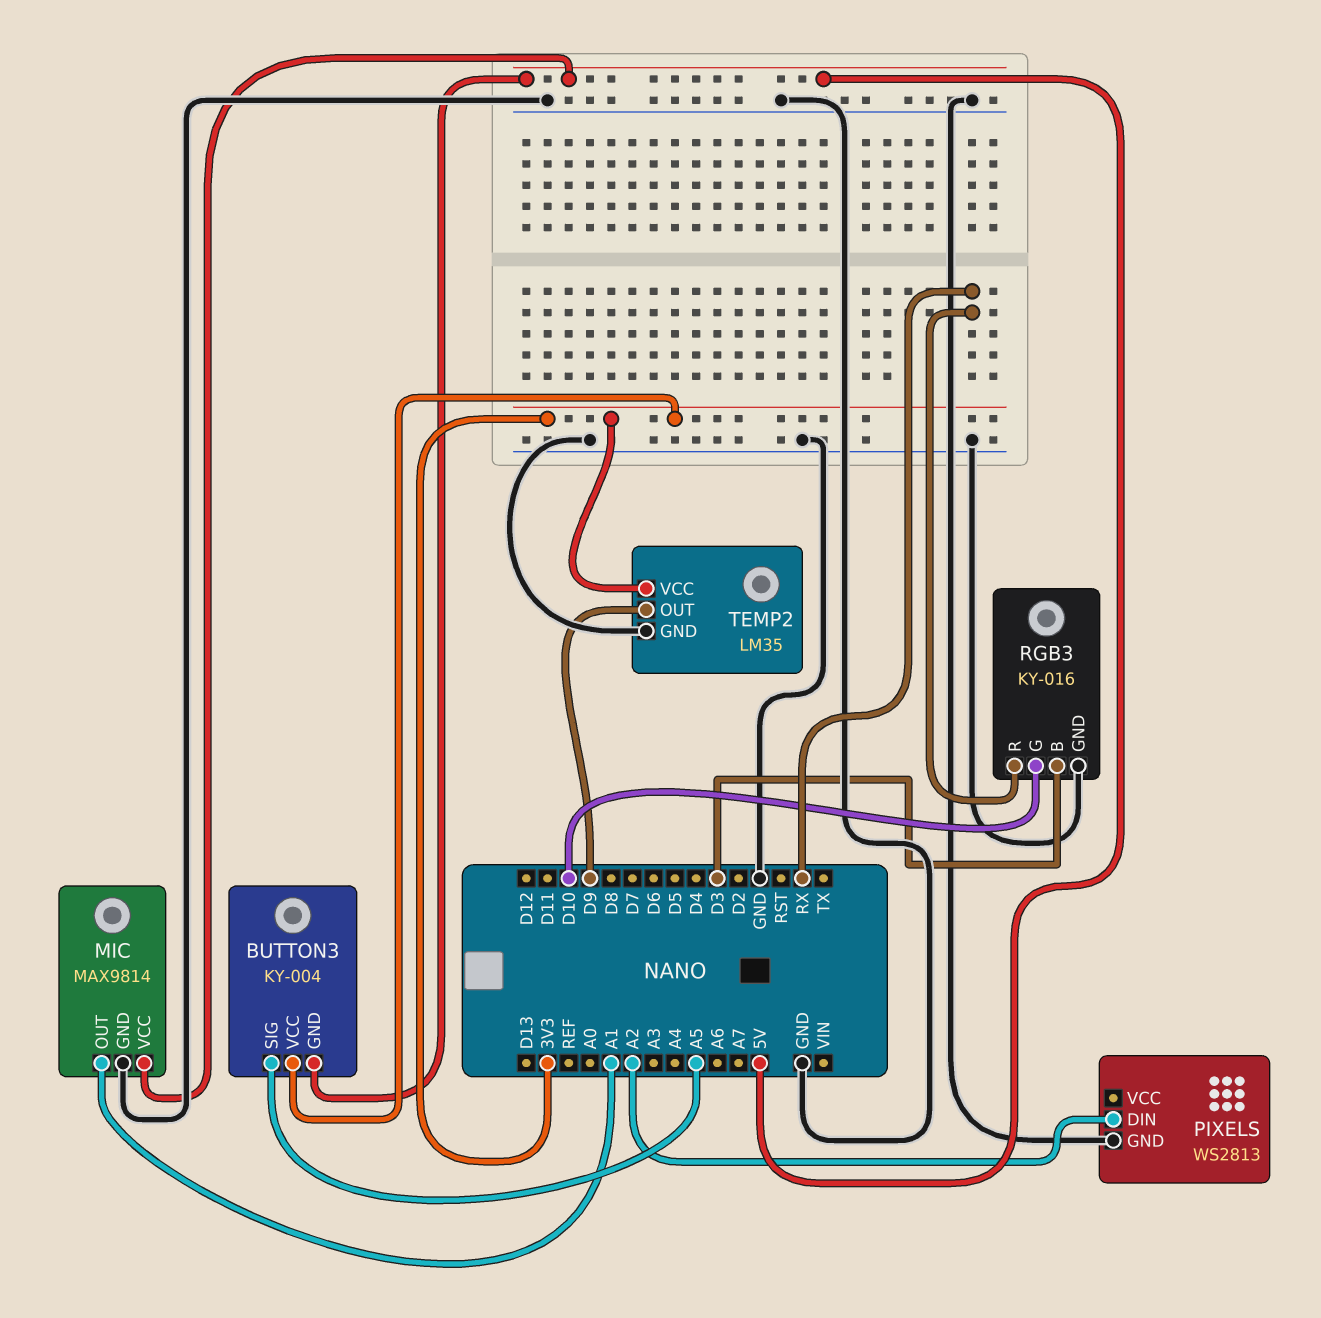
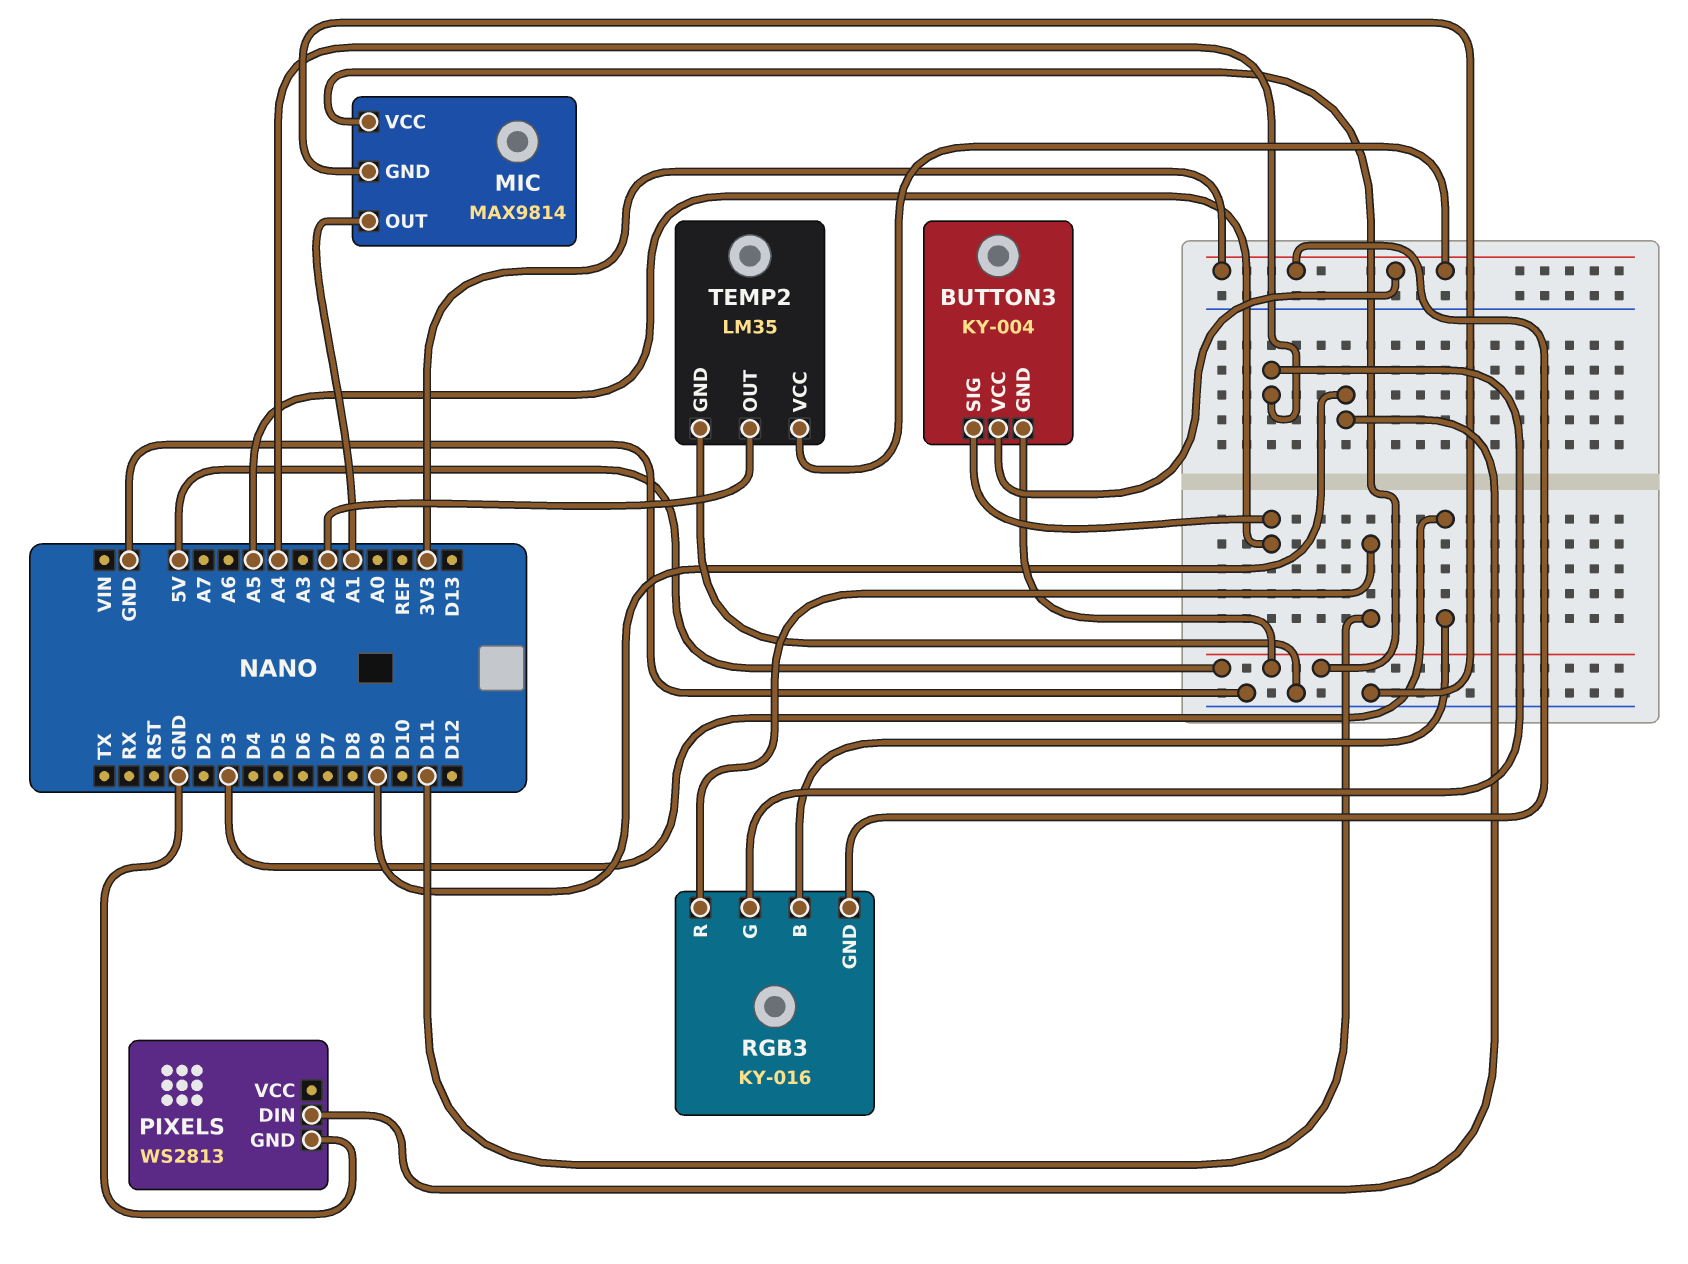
PIXELS pin DIN: A2 -> D9
RGB3 pin G: D10 -> A4
RGB3 pin GND: GND -> 3V3
RGB3 pin R: RX -> D11
TEMP2 pin OUT: D9 -> A2

